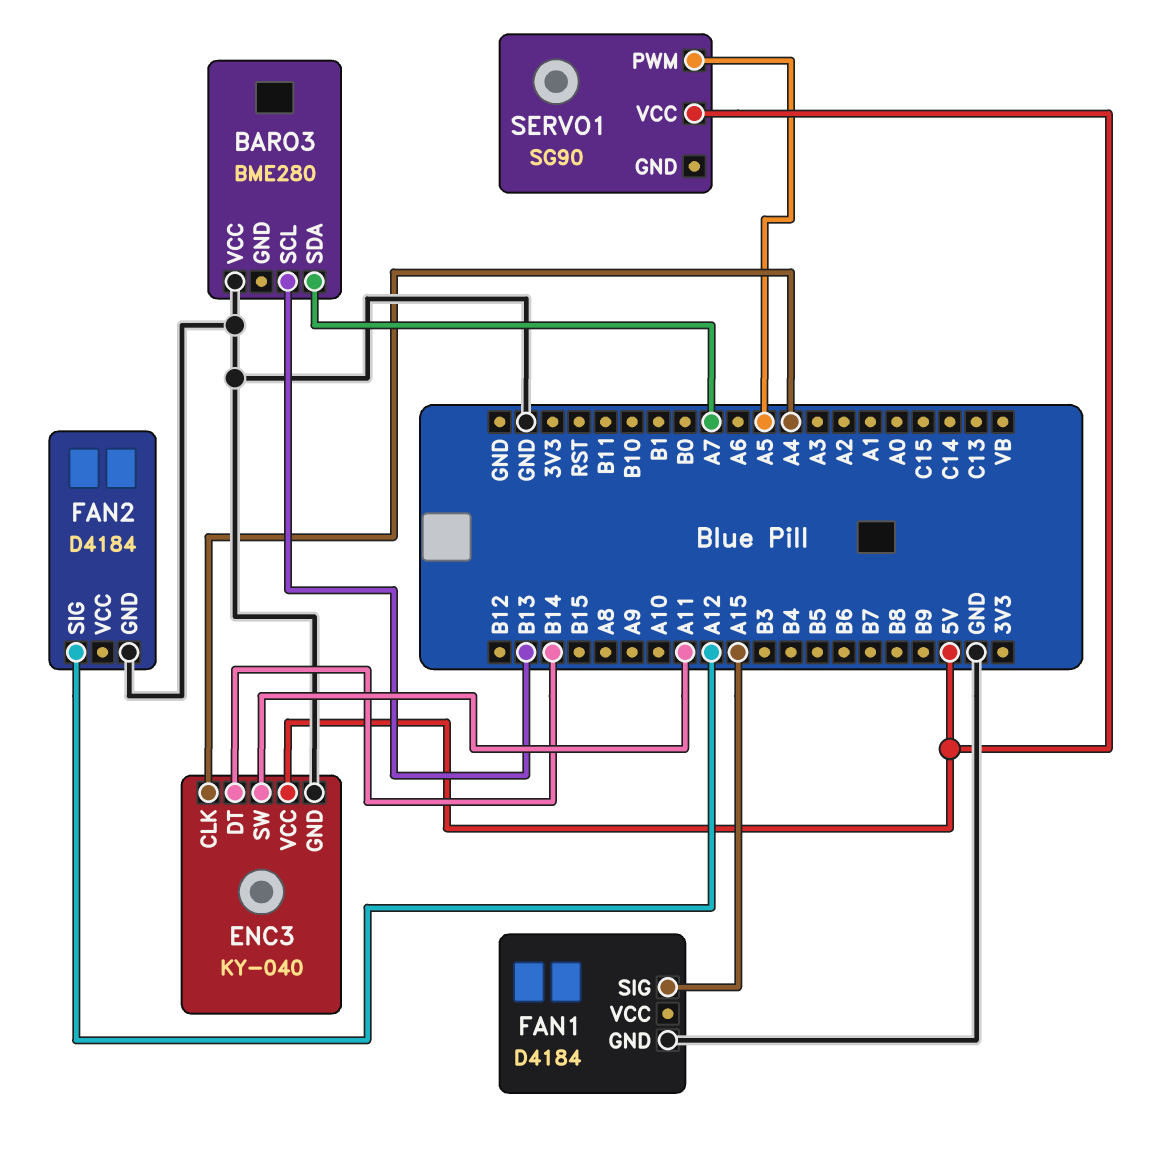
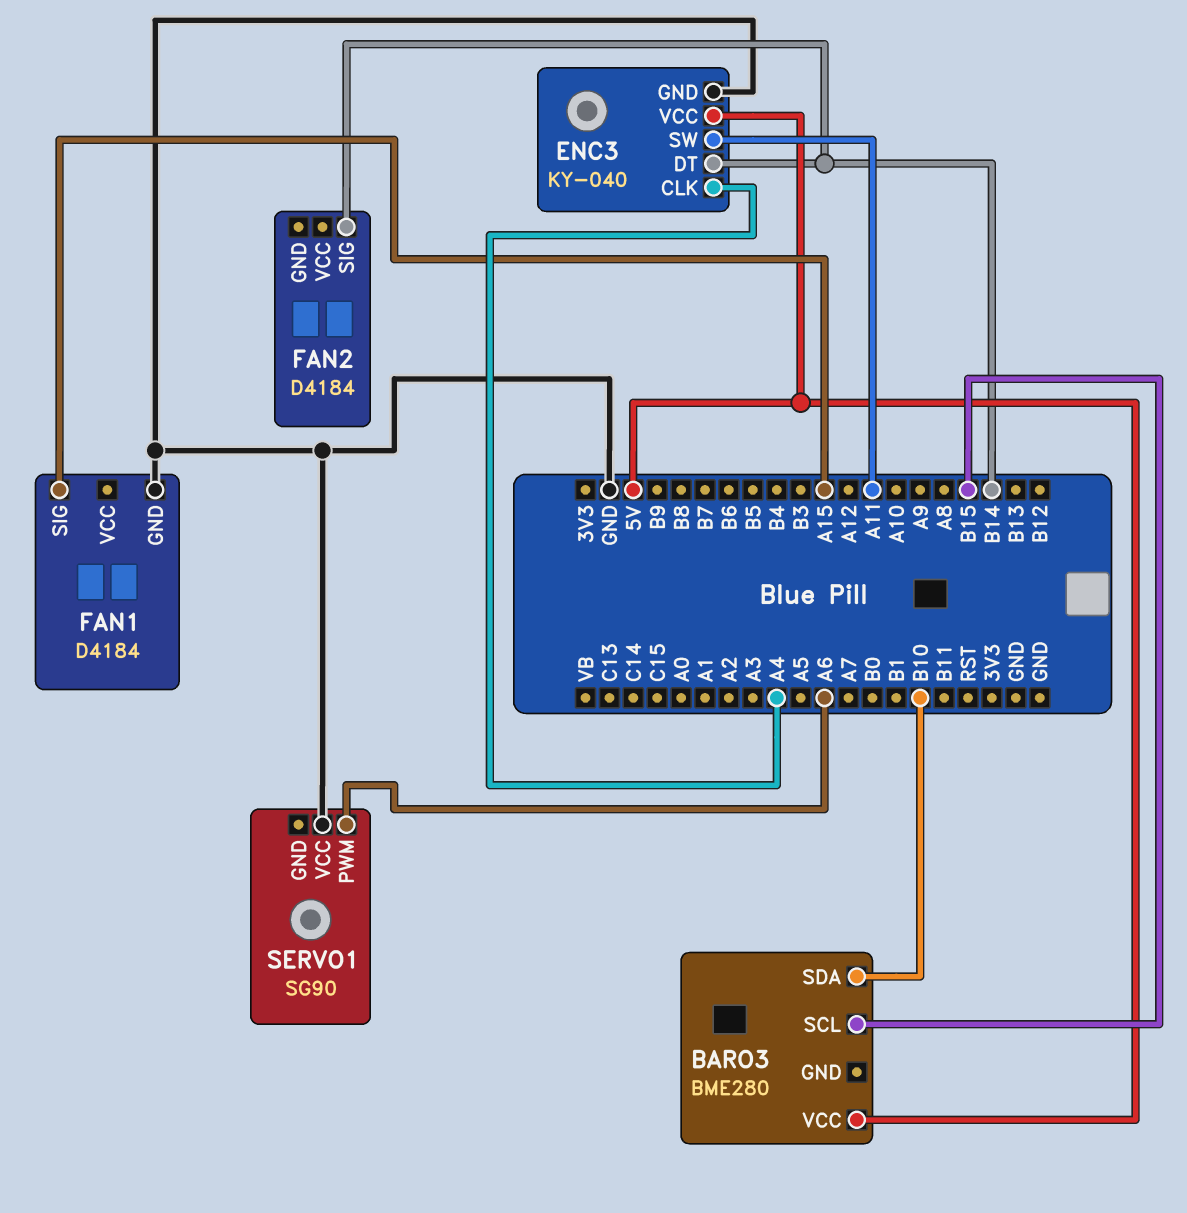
BARO3 pin SCL: B13 -> B15
BARO3 pin SDA: A7 -> B10
BARO3 pin VCC: GND -> 5V
FAN2 pin GND: GND -> none
FAN2 pin SIG: A12 -> B14
SERVO1 pin PWM: A5 -> A6
SERVO1 pin VCC: 5V -> GND

